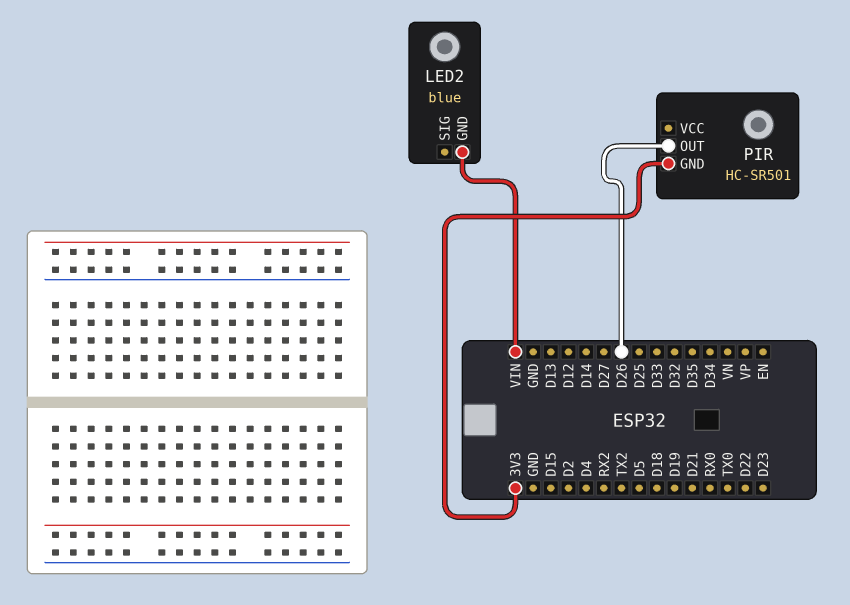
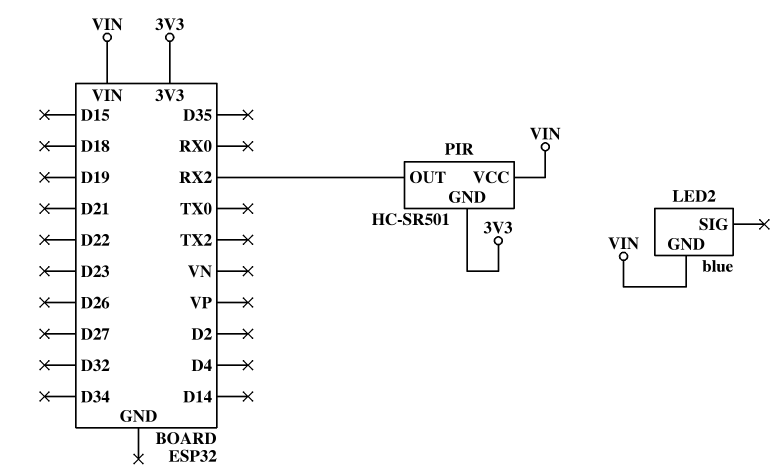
PIR pin OUT: D26 -> RX2
PIR pin VCC: none -> VIN

